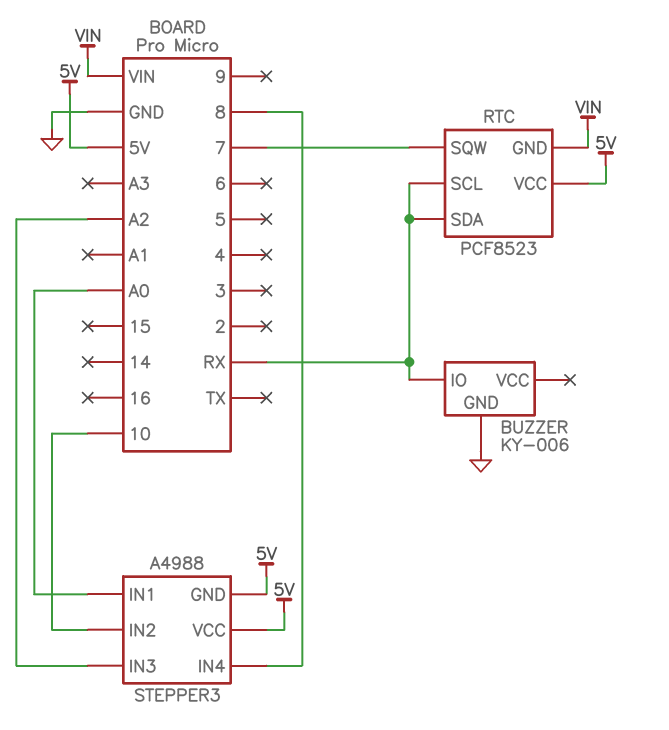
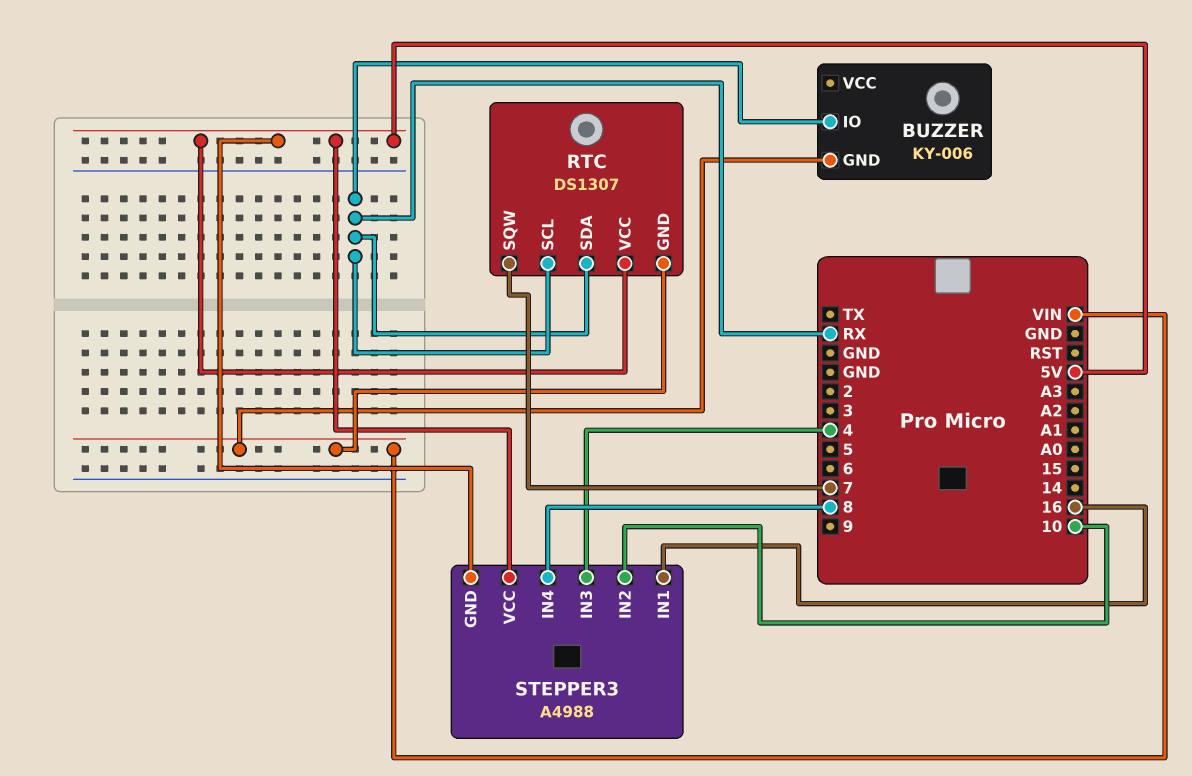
BUZZER pin GND: GND -> VIN
RTC: PCF8523 -> DS1307
STEPPER3 pin IN1: A0 -> 16
STEPPER3 pin IN3: A2 -> 4

